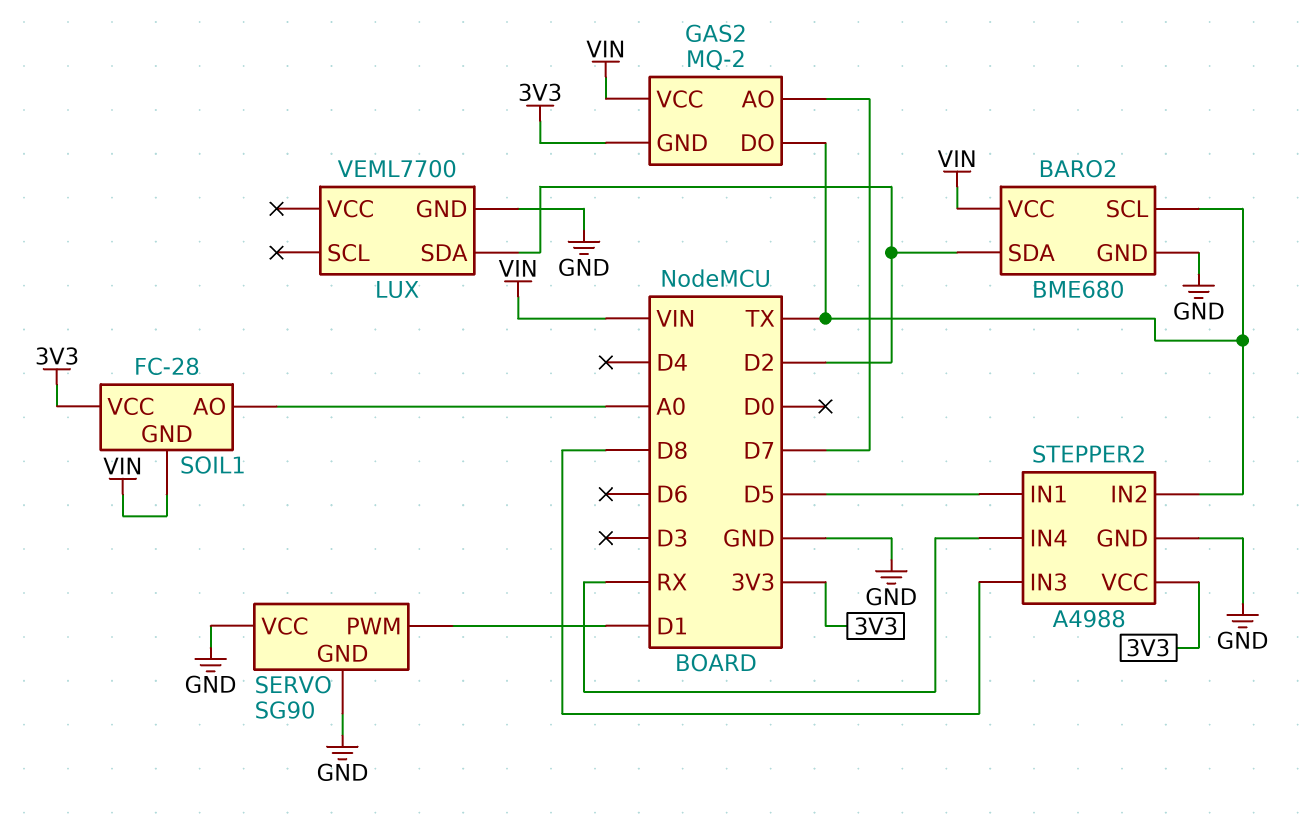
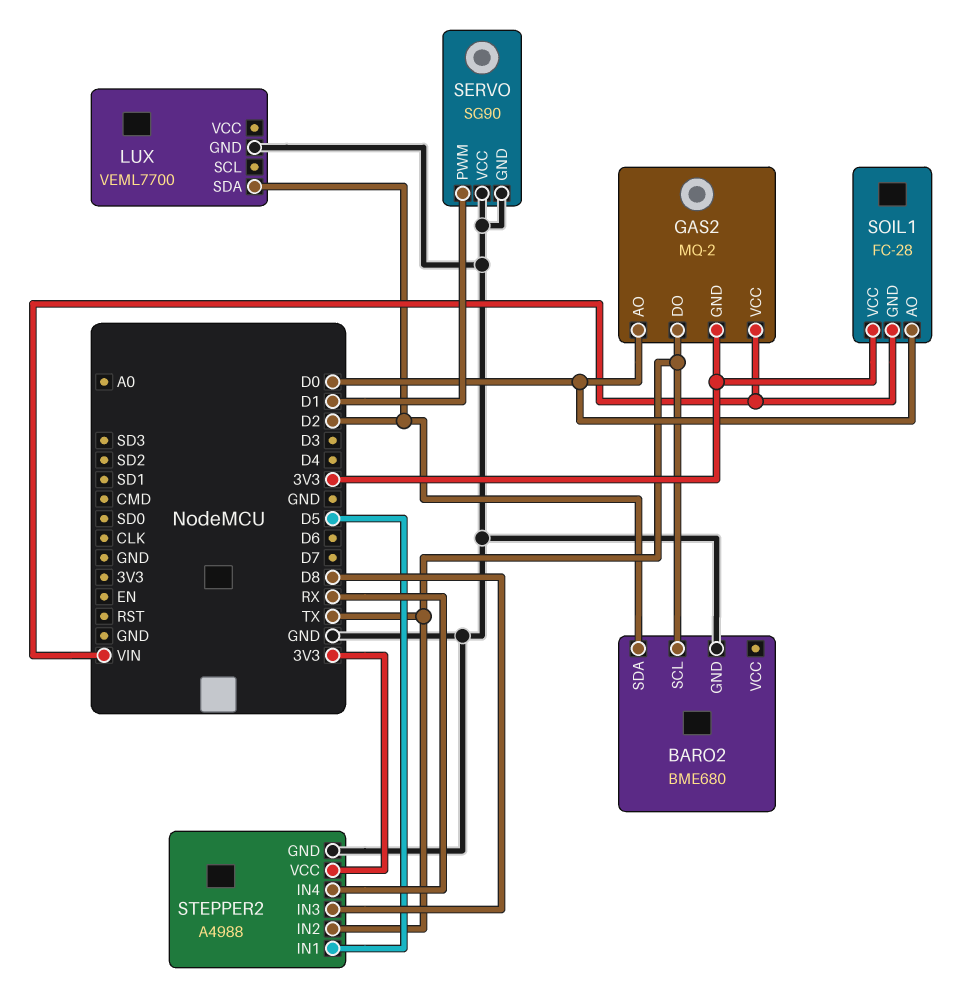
BARO2 pin VCC: VIN -> none
GAS2 pin AO: D7 -> D0
SOIL1 pin AO: A0 -> D0

